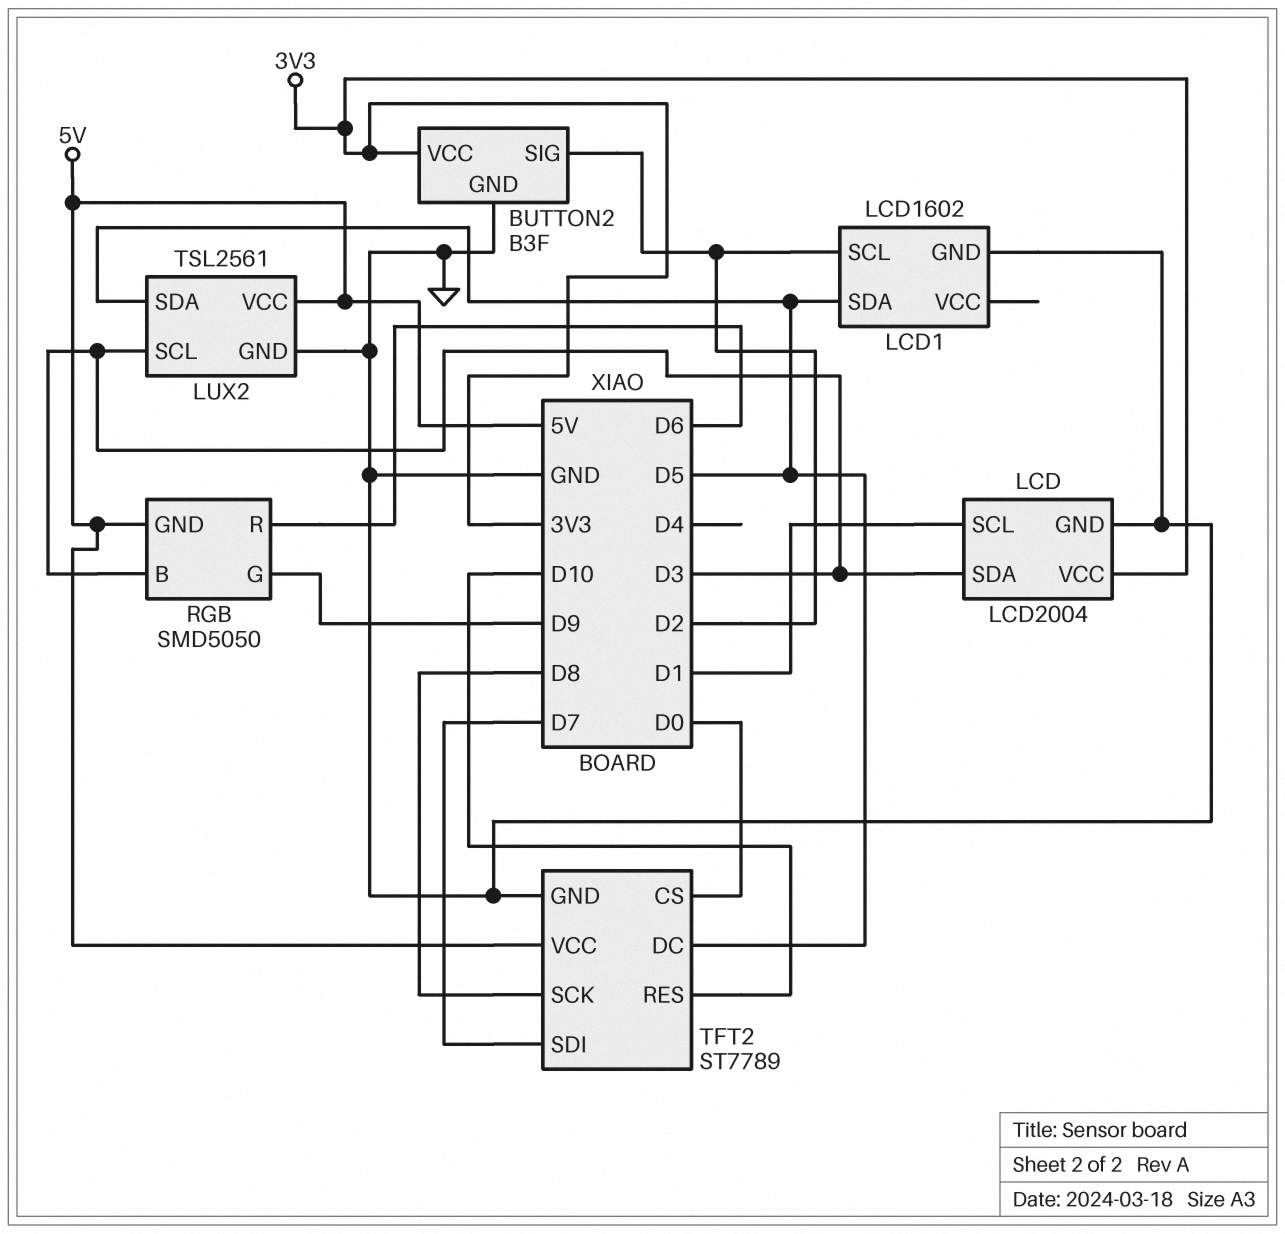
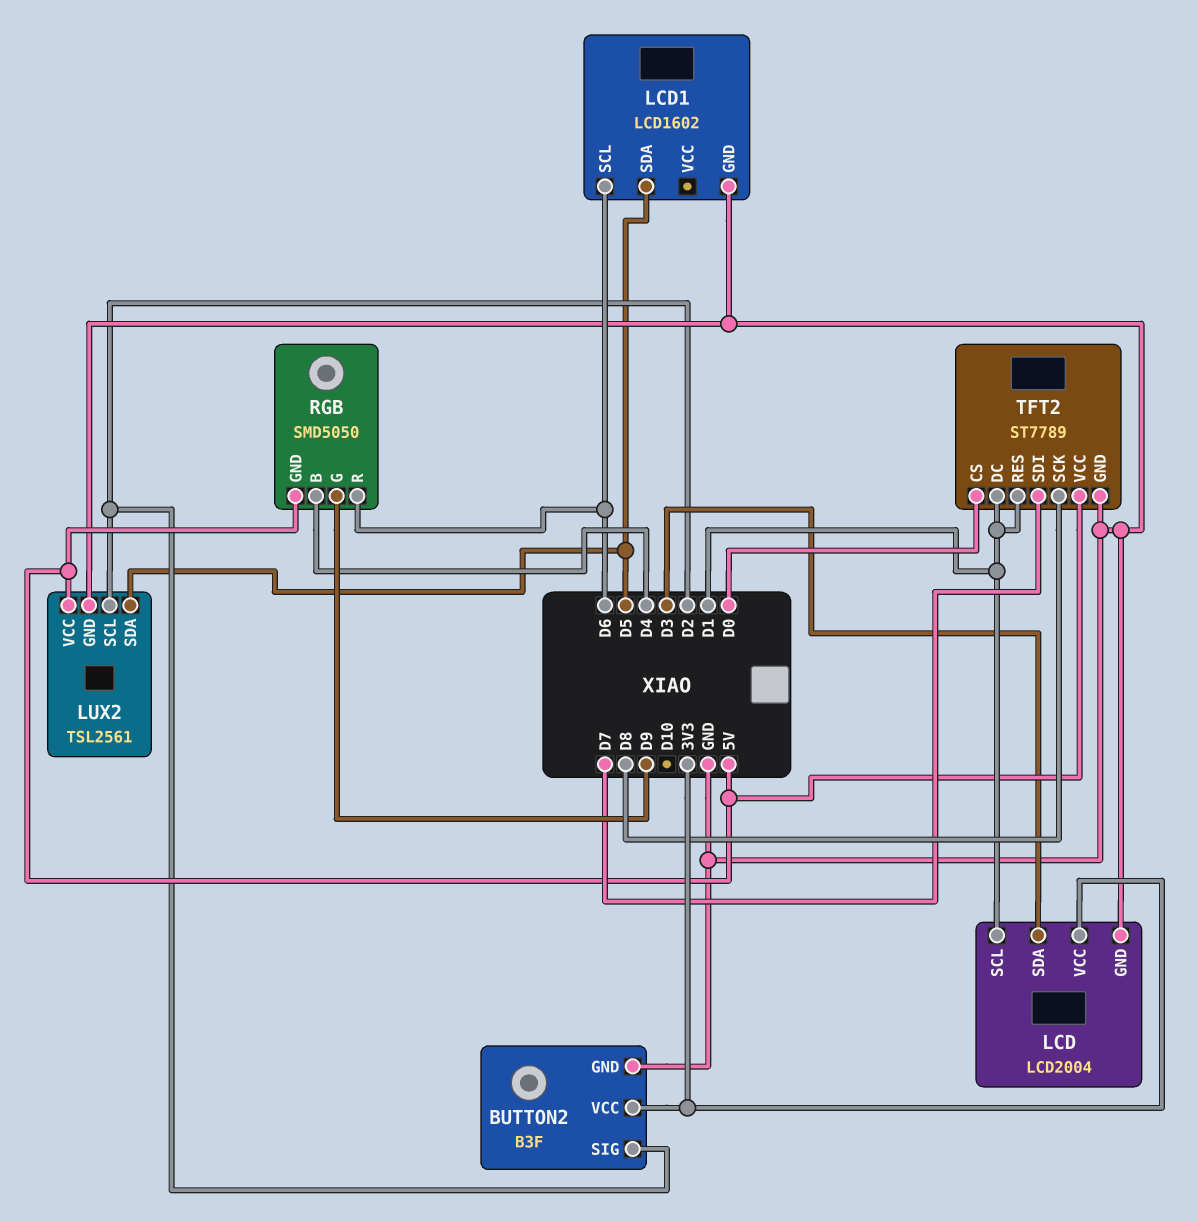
LCD1 pin SCL: D2 -> D6
LUX2 pin SCL: D3 -> D2
RGB pin B: D3 -> D4
TFT2 pin DC: D5 -> D1
TFT2 pin RES: D10 -> D1

